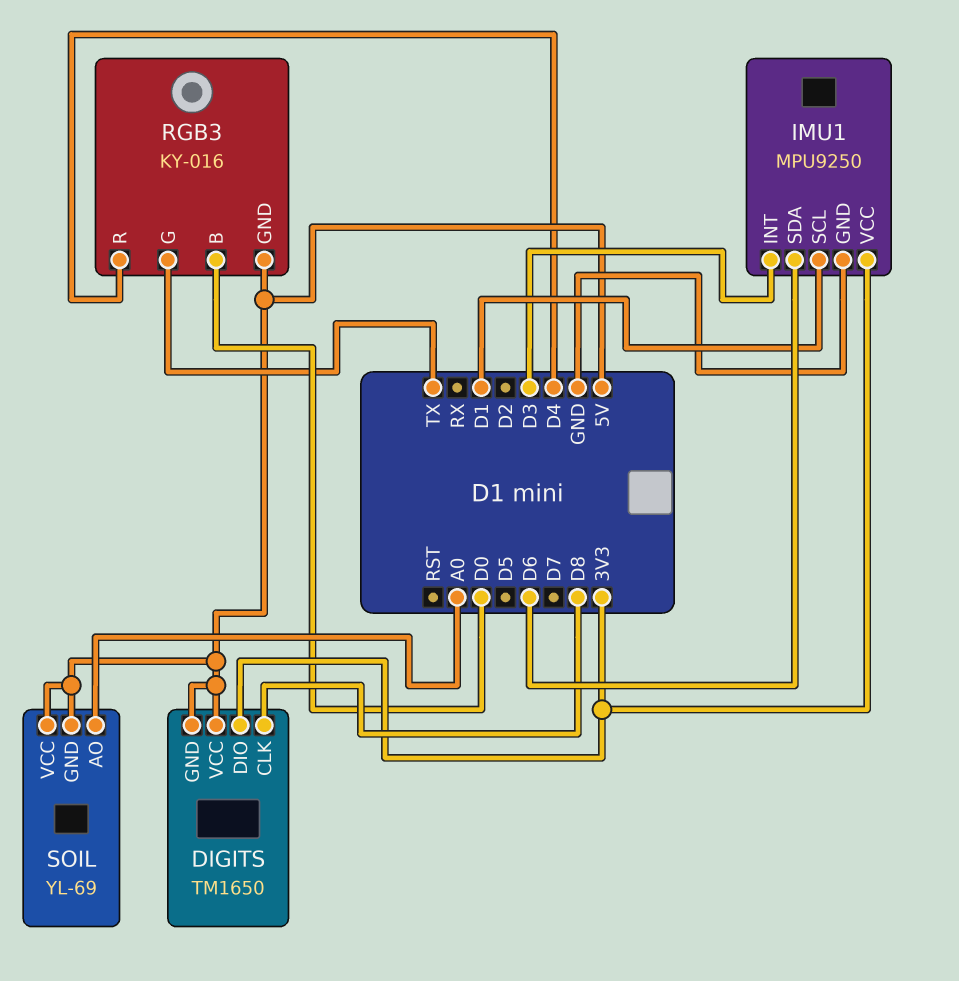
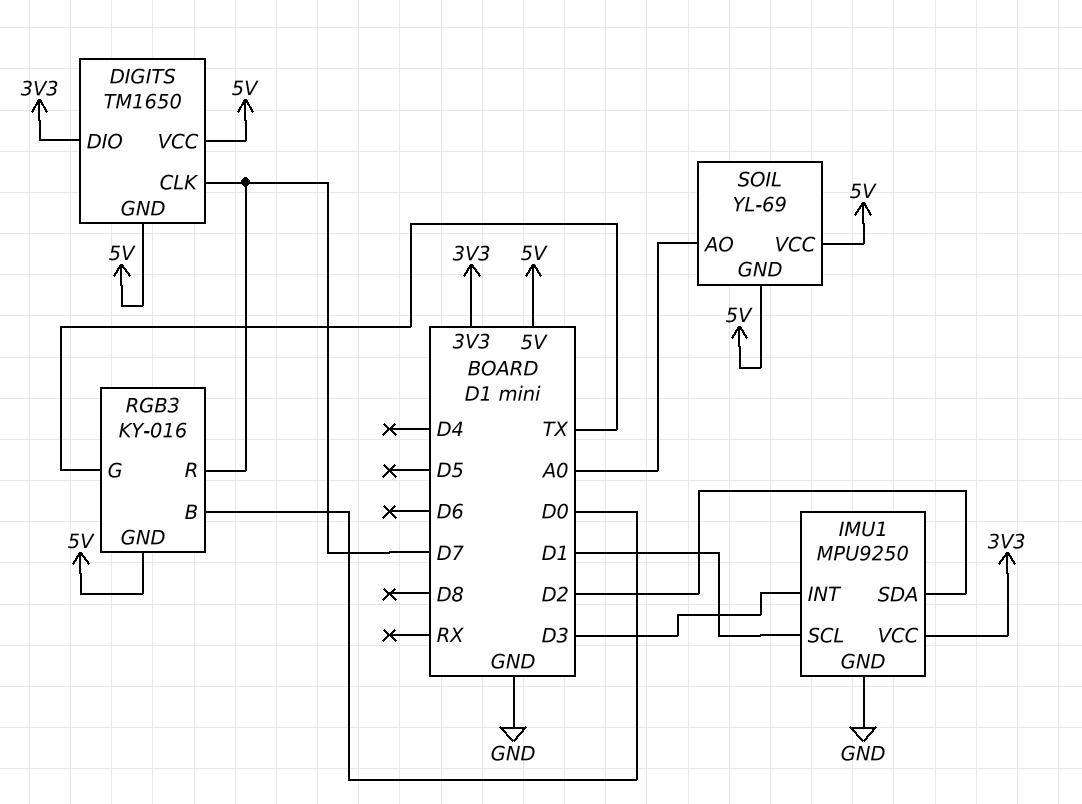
DIGITS pin CLK: D8 -> D7
IMU1 pin SDA: D6 -> D2
RGB3 pin R: D4 -> D7

